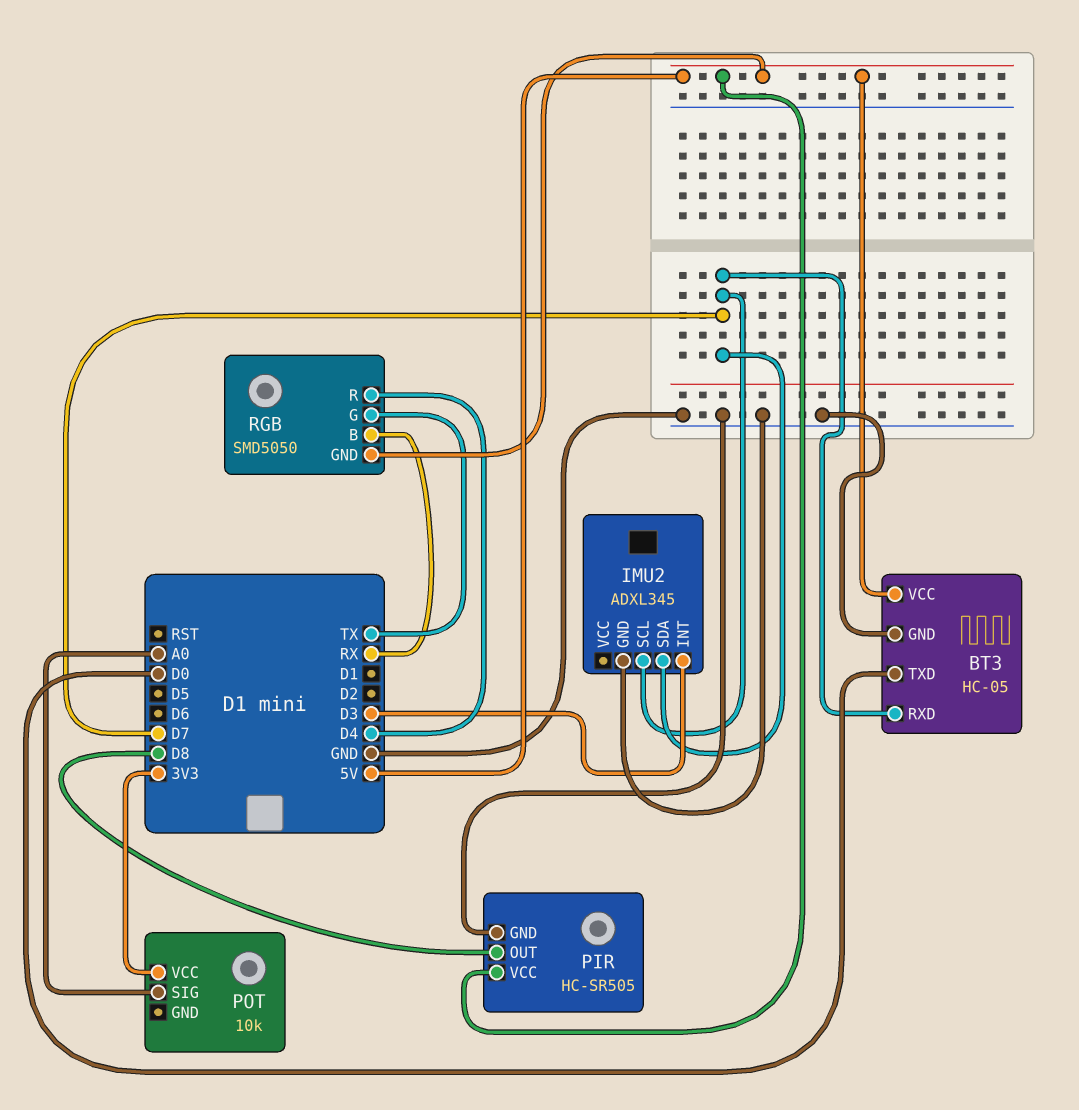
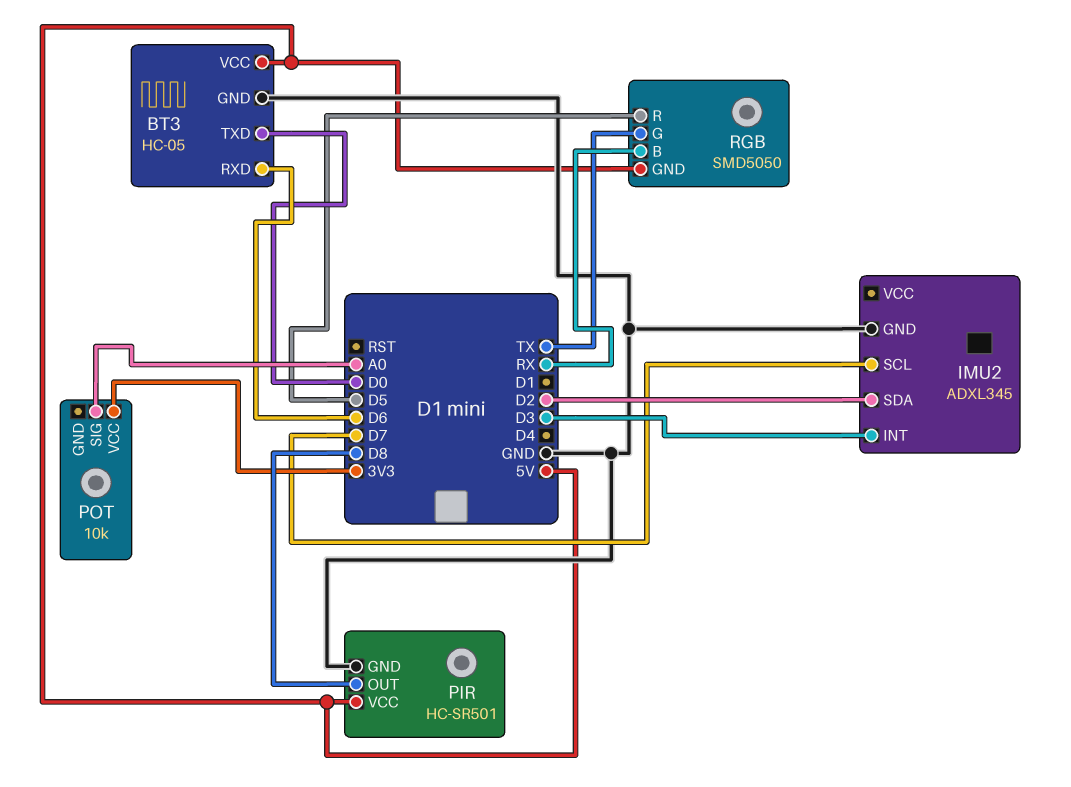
BT3 pin RXD: D7 -> D6
IMU2 pin SDA: D7 -> D2
PIR: HC-SR505 -> HC-SR501
RGB pin R: D4 -> D5

